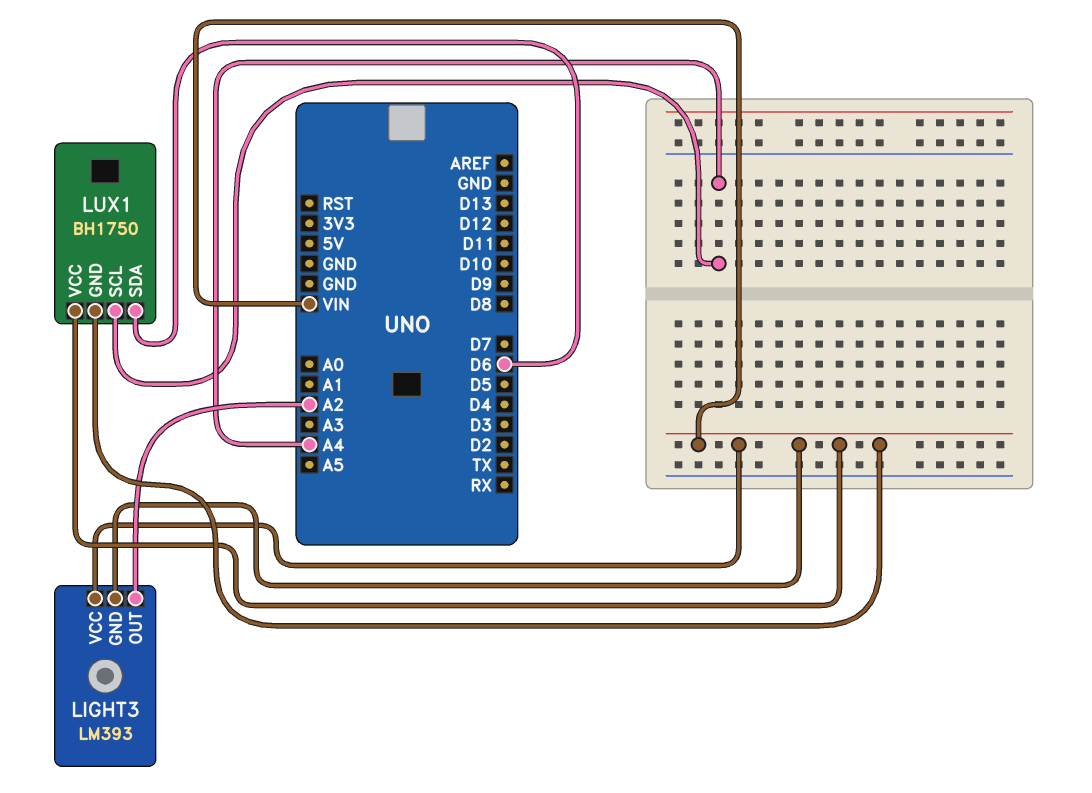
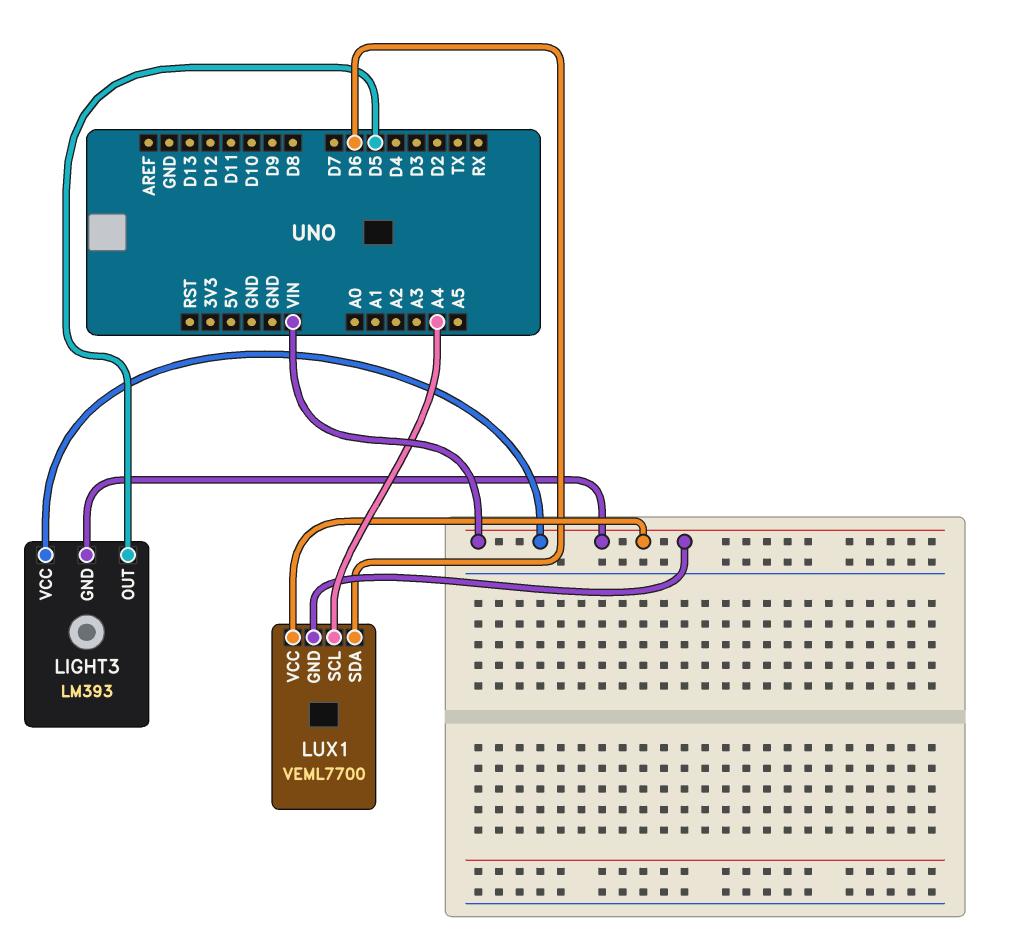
LIGHT3 pin OUT: A2 -> D5
LUX1: BH1750 -> VEML7700

